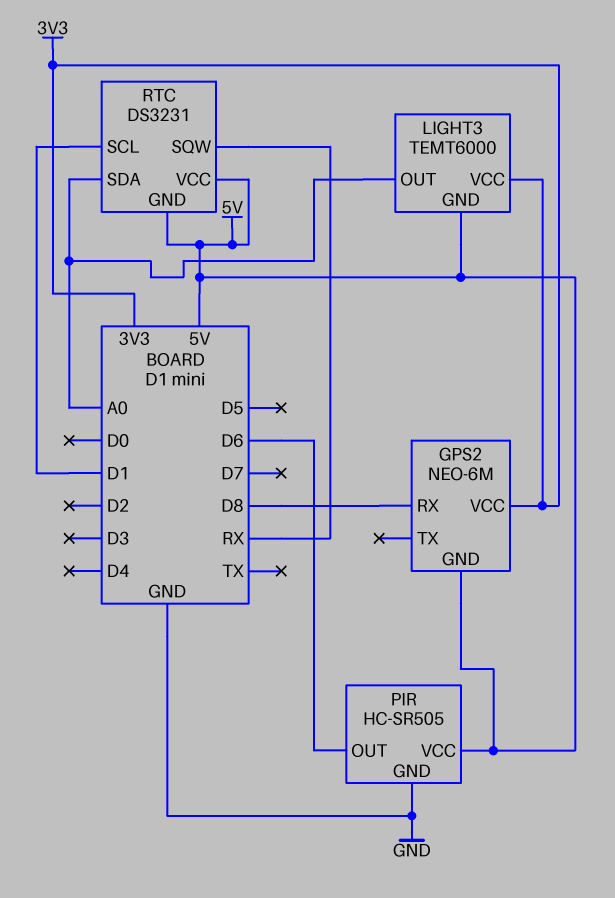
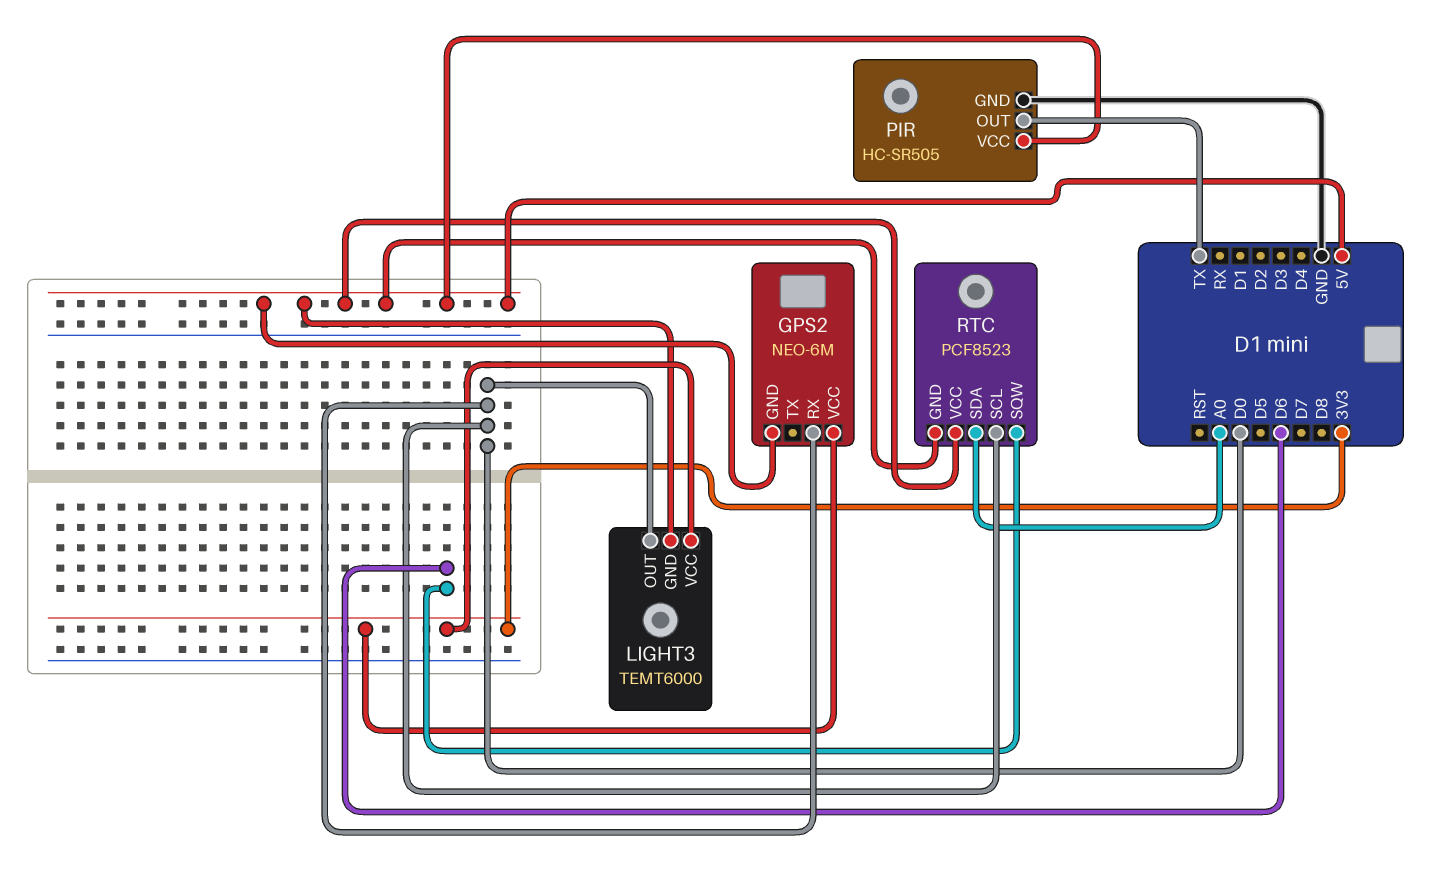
GPS2 pin RX: D8 -> D0
LIGHT3 pin OUT: A0 -> D0
PIR pin OUT: D6 -> TX
RTC: DS3231 -> PCF8523
RTC pin SCL: D1 -> D0
RTC pin SQW: RX -> D6

